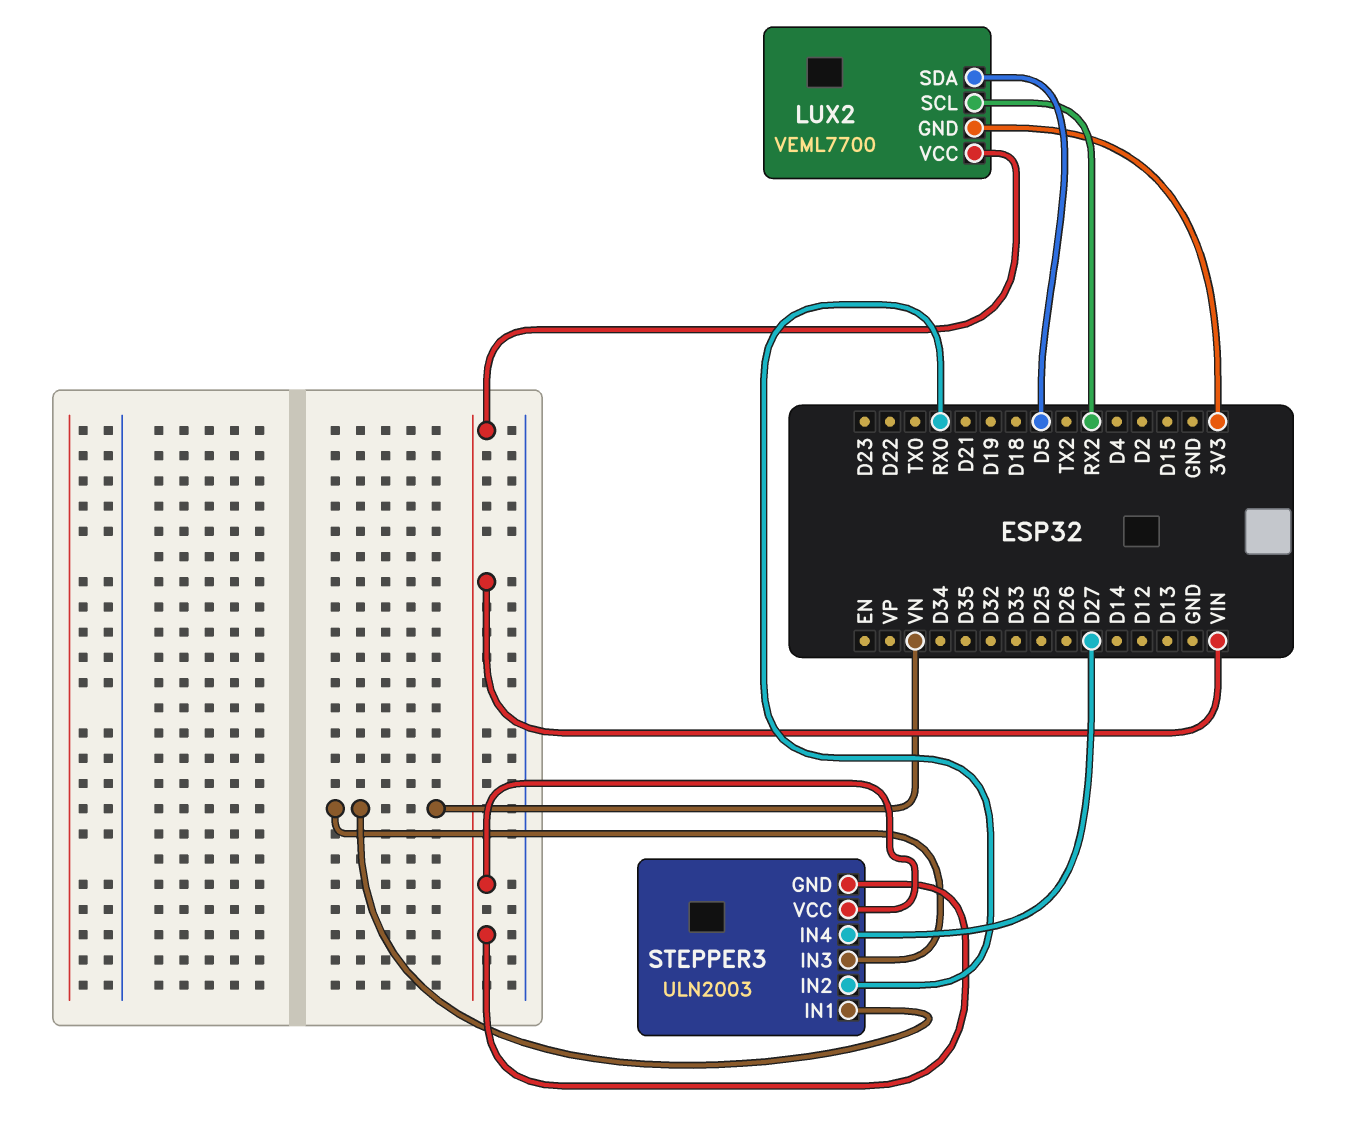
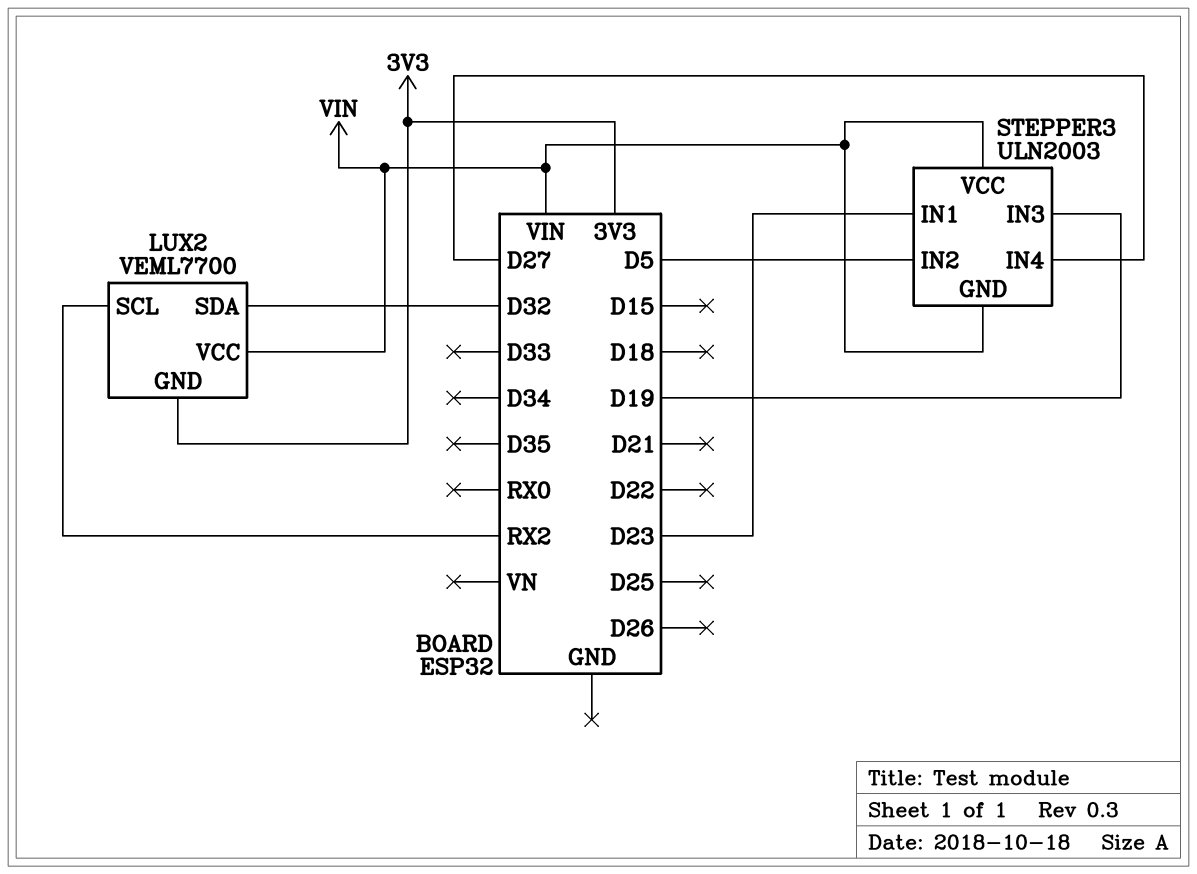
LUX2 pin SDA: D5 -> D32
STEPPER3 pin IN1: VN -> D23
STEPPER3 pin IN2: RX0 -> D5
STEPPER3 pin IN3: VN -> D19

